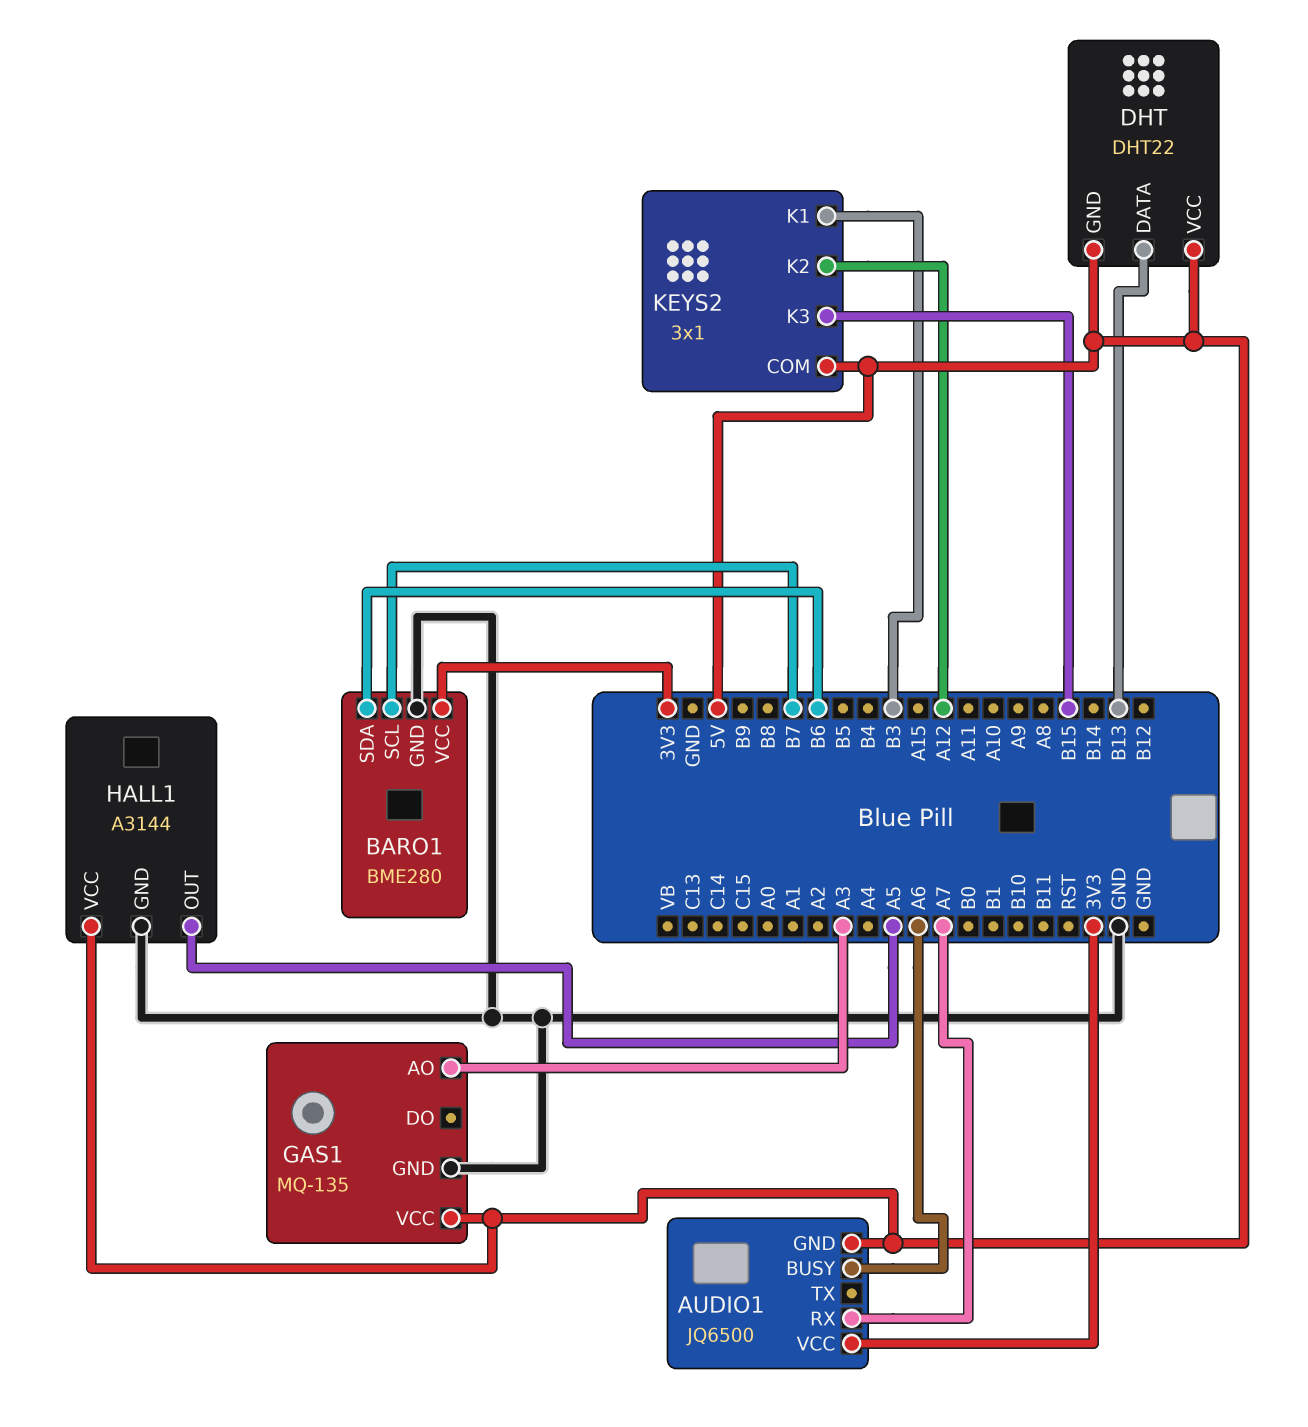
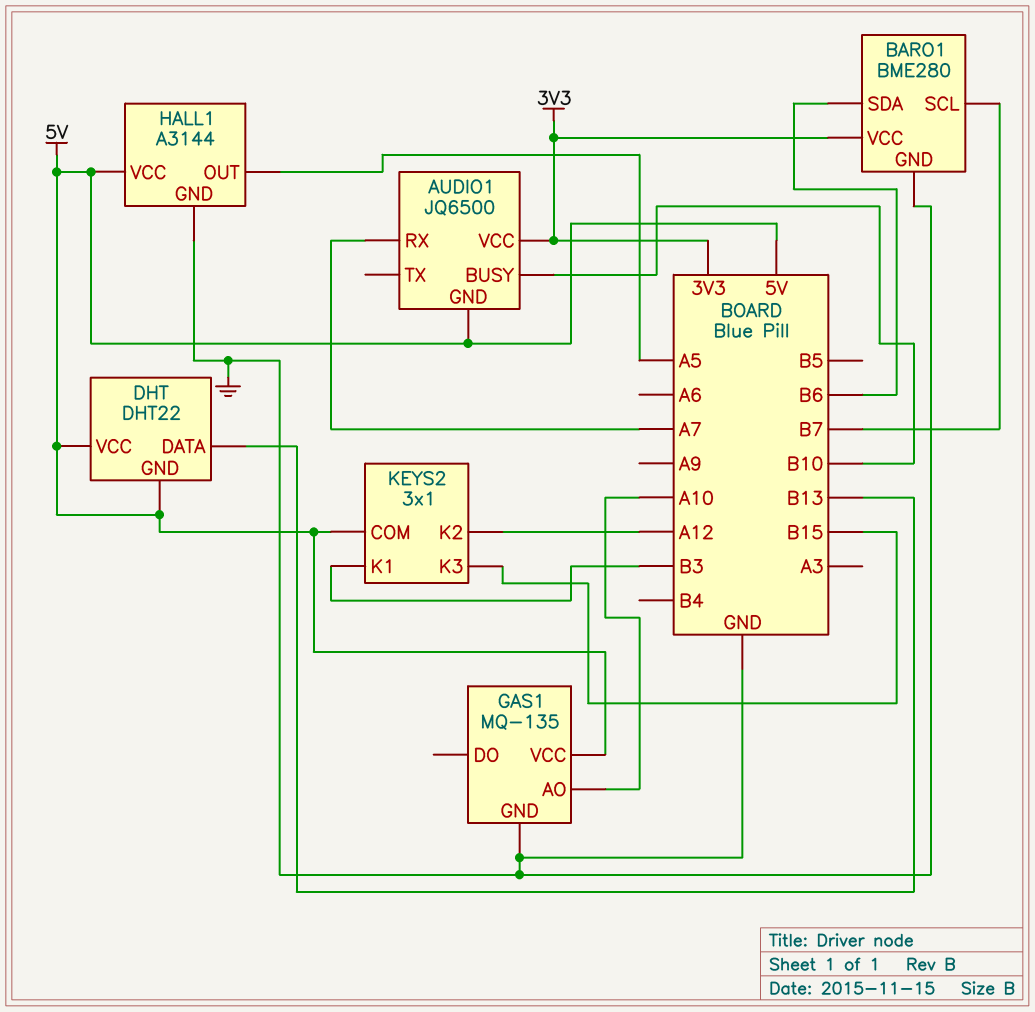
AUDIO1 pin BUSY: A6 -> B10
GAS1 pin AO: A3 -> A10

